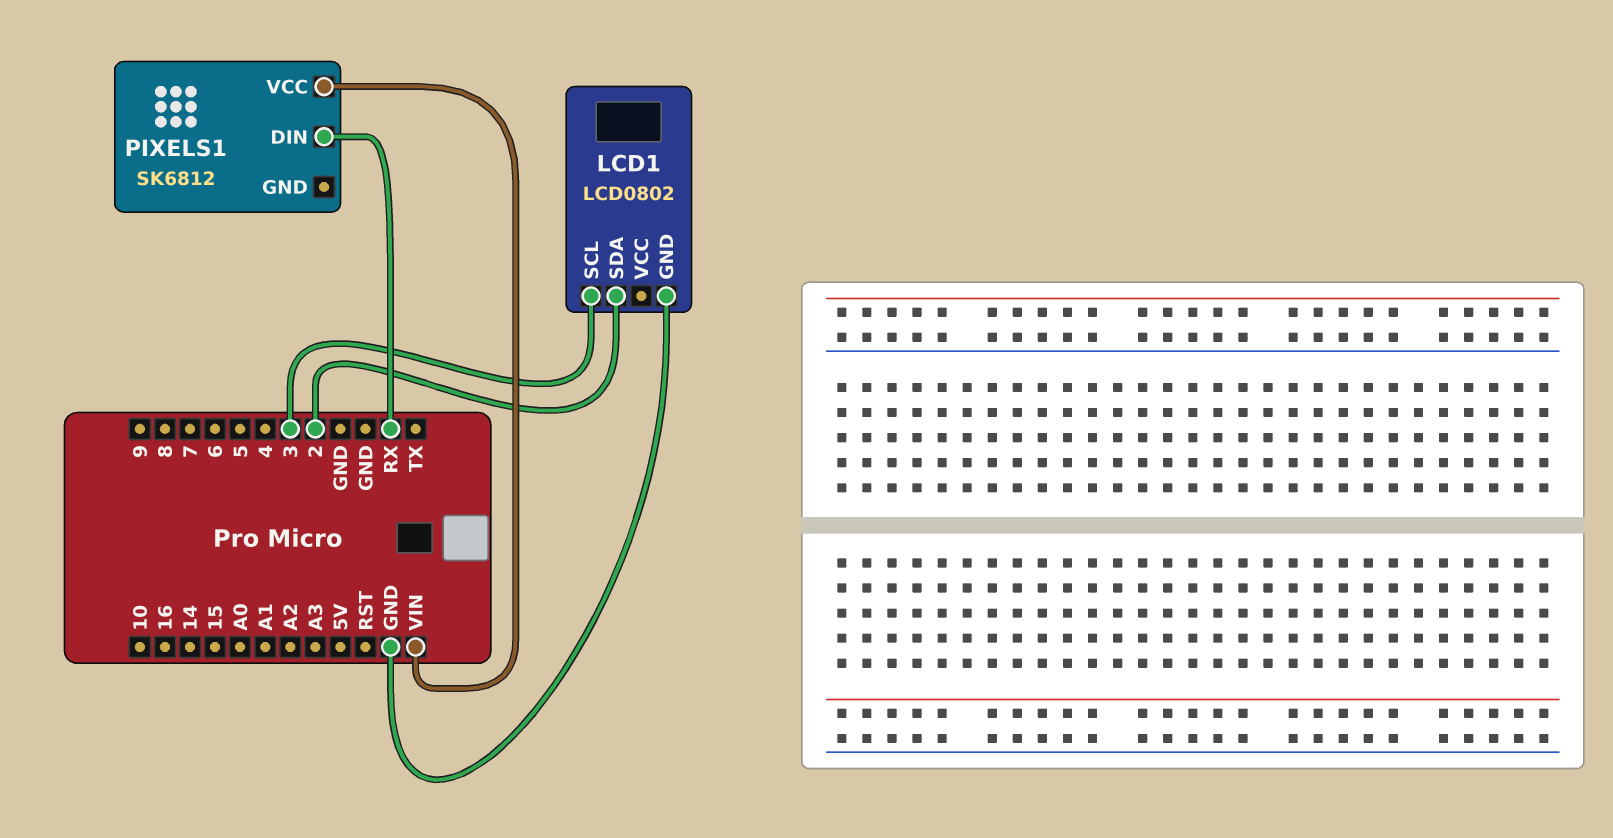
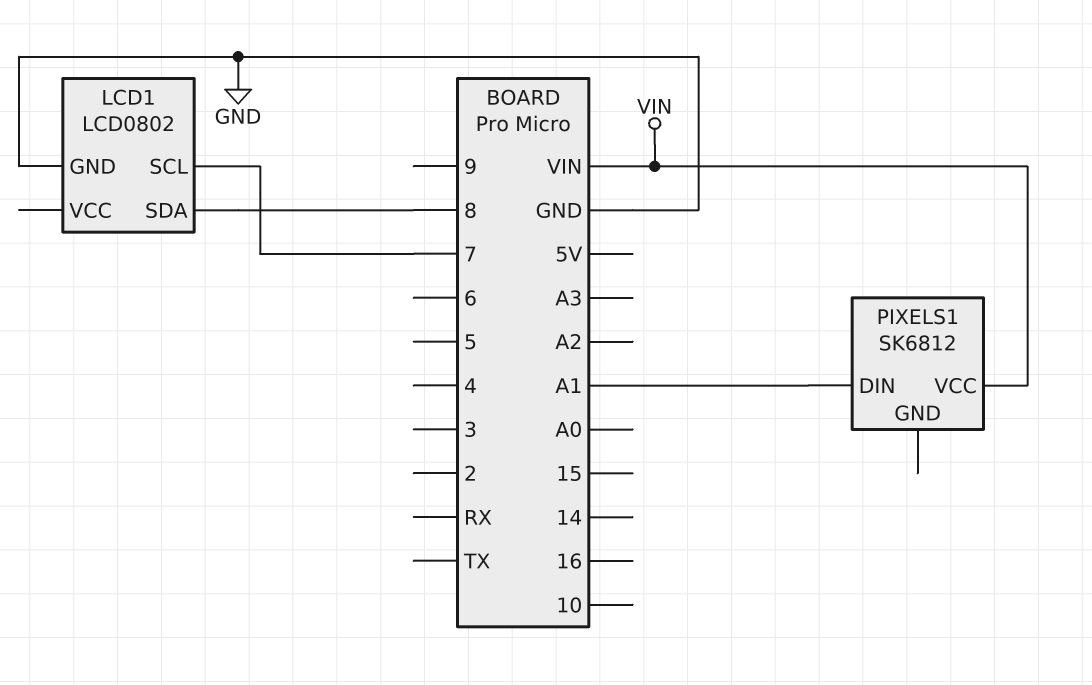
LCD1 pin SCL: 3 -> 7
LCD1 pin SDA: 2 -> 8
PIXELS1 pin DIN: RX -> A1

